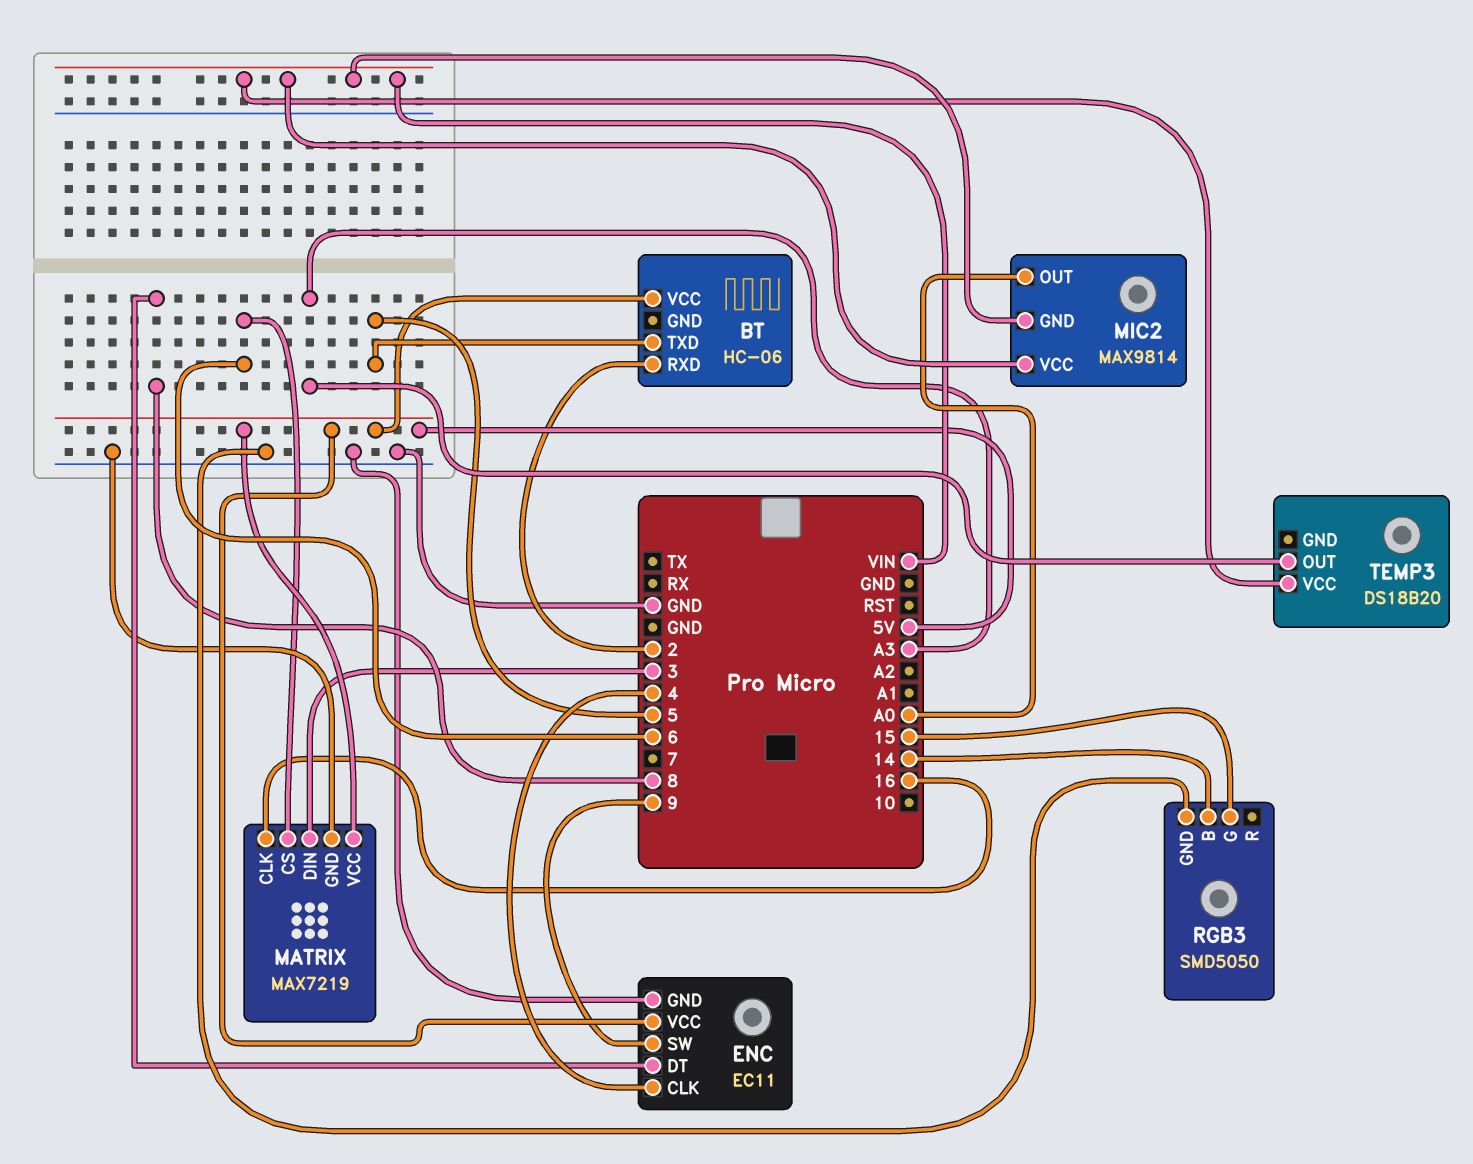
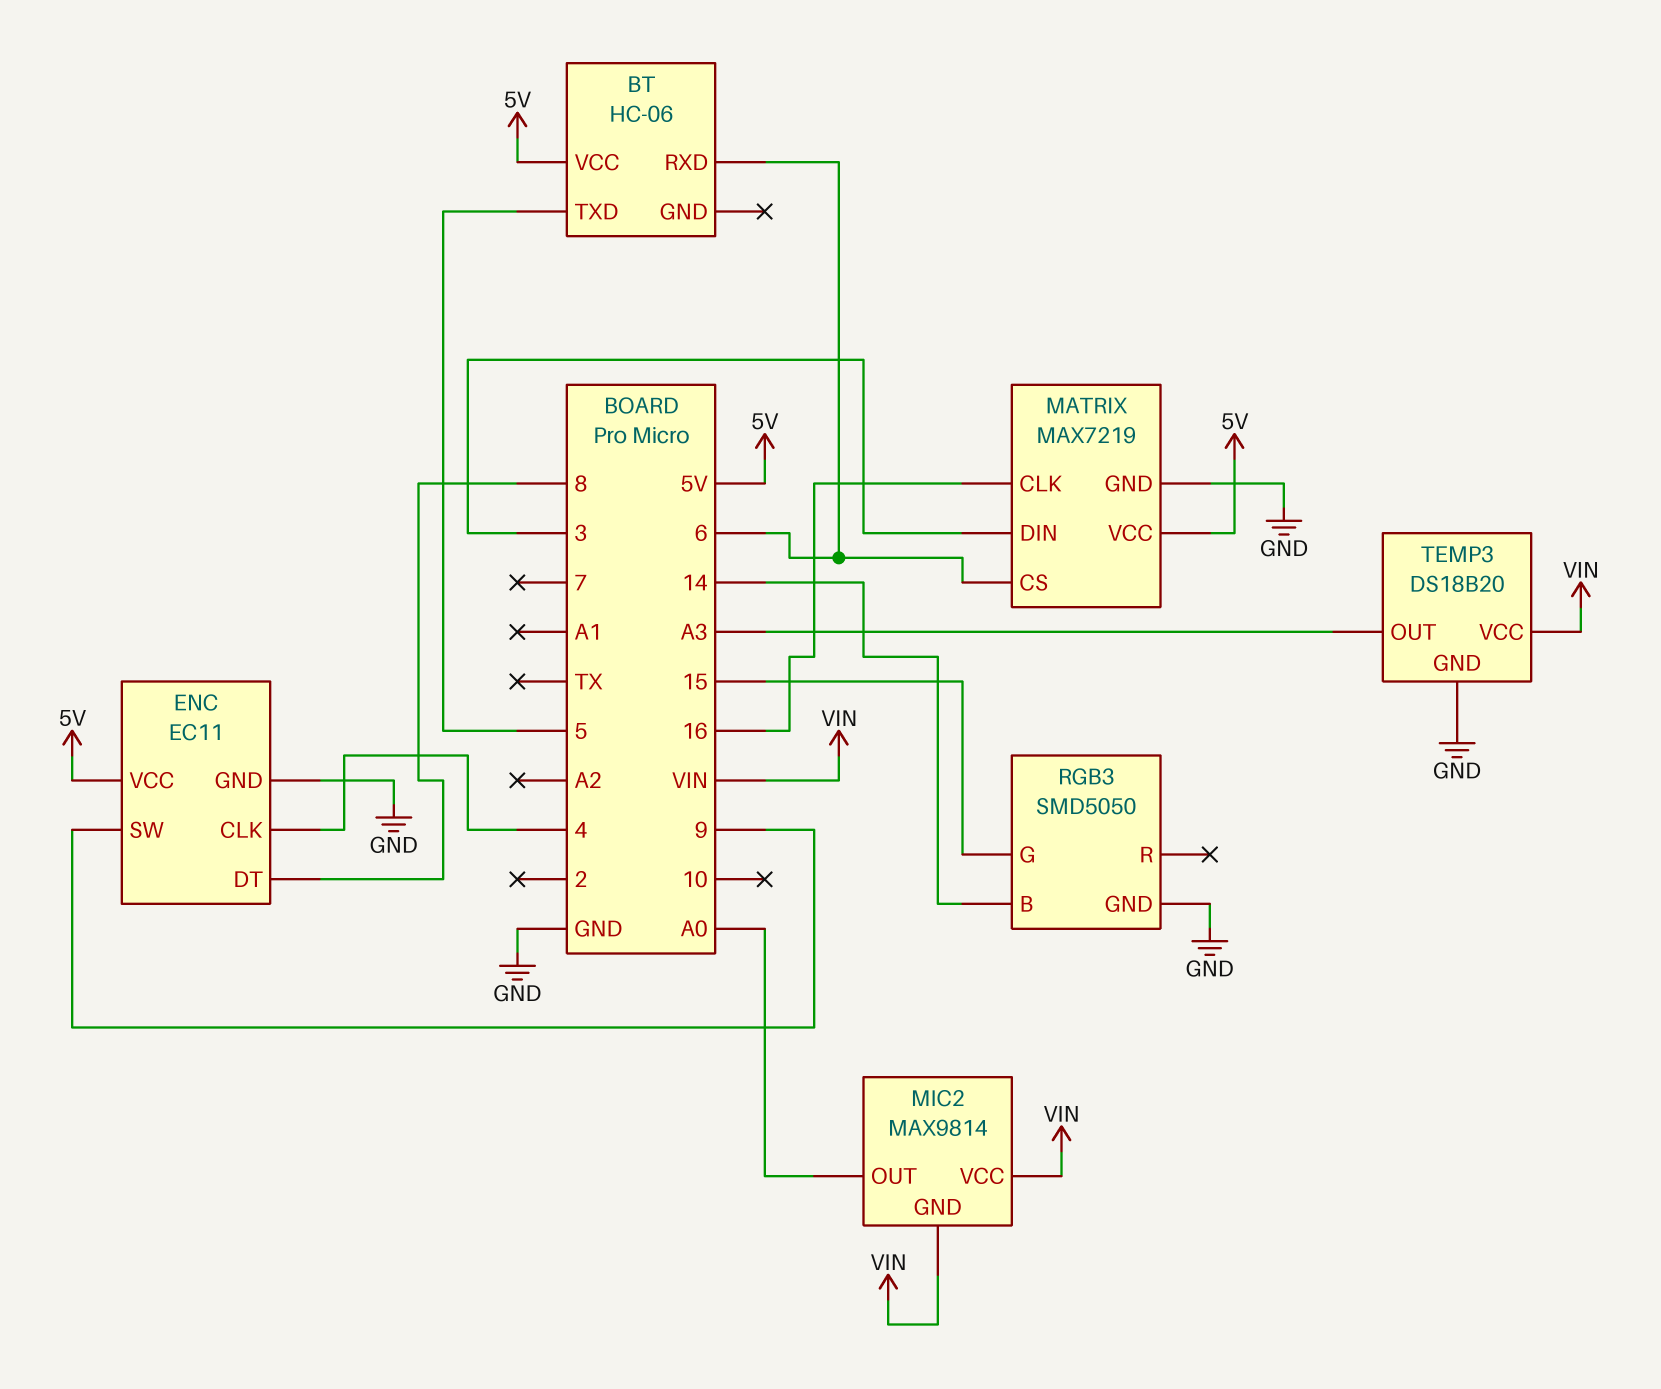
BT pin RXD: 2 -> 6
TEMP3 pin GND: none -> GND

